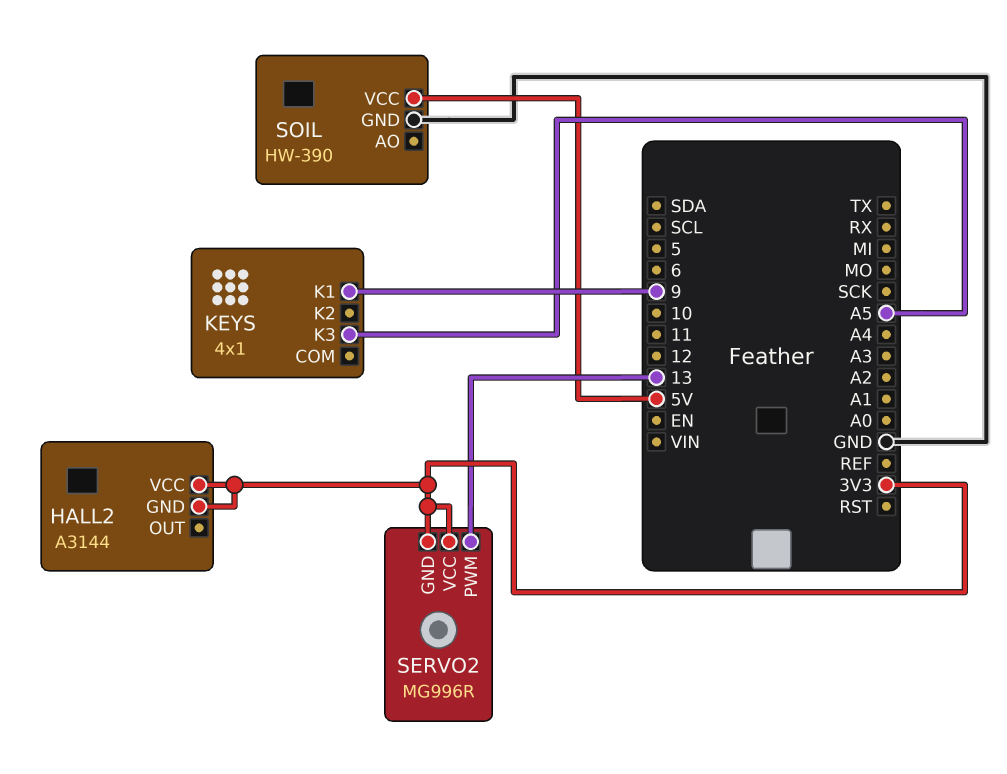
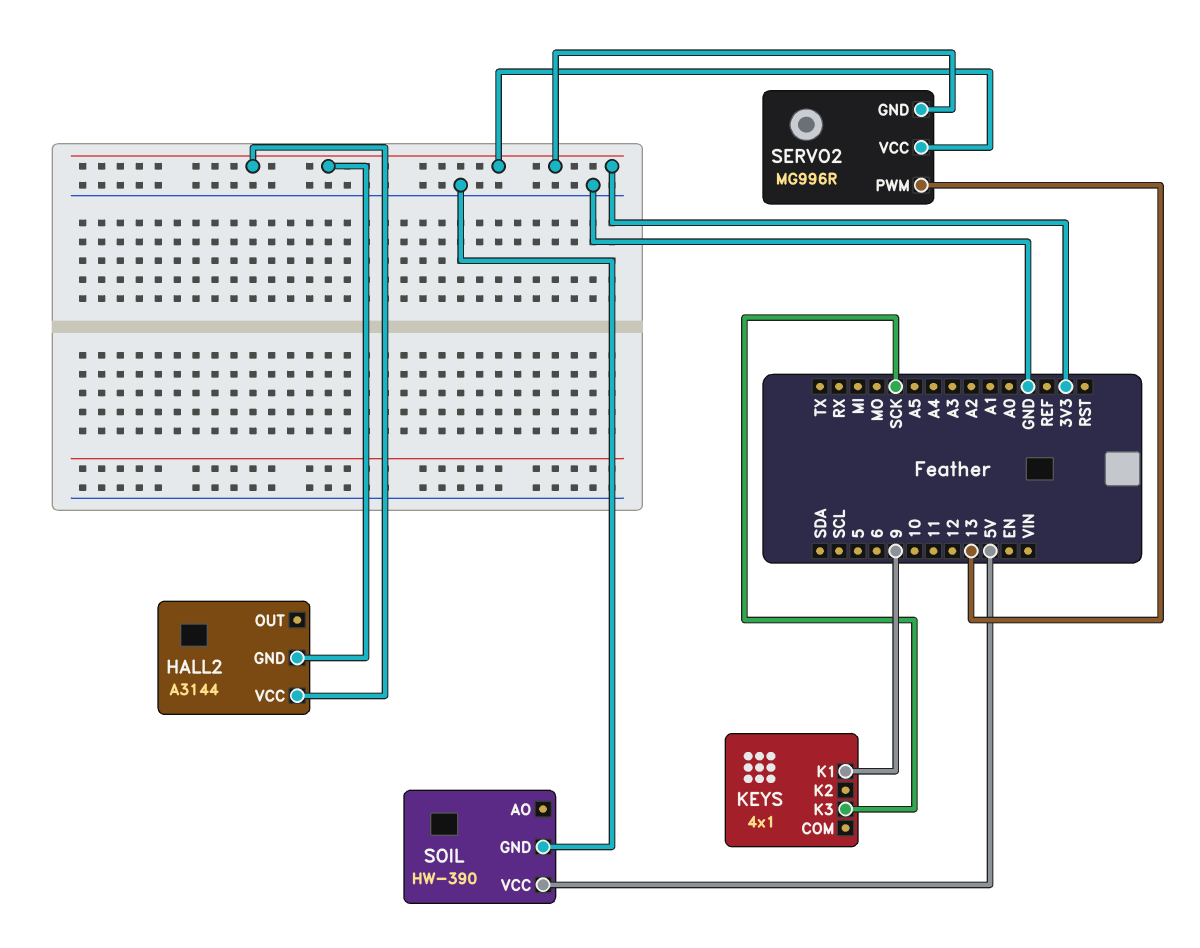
KEYS pin K3: A5 -> SCK

